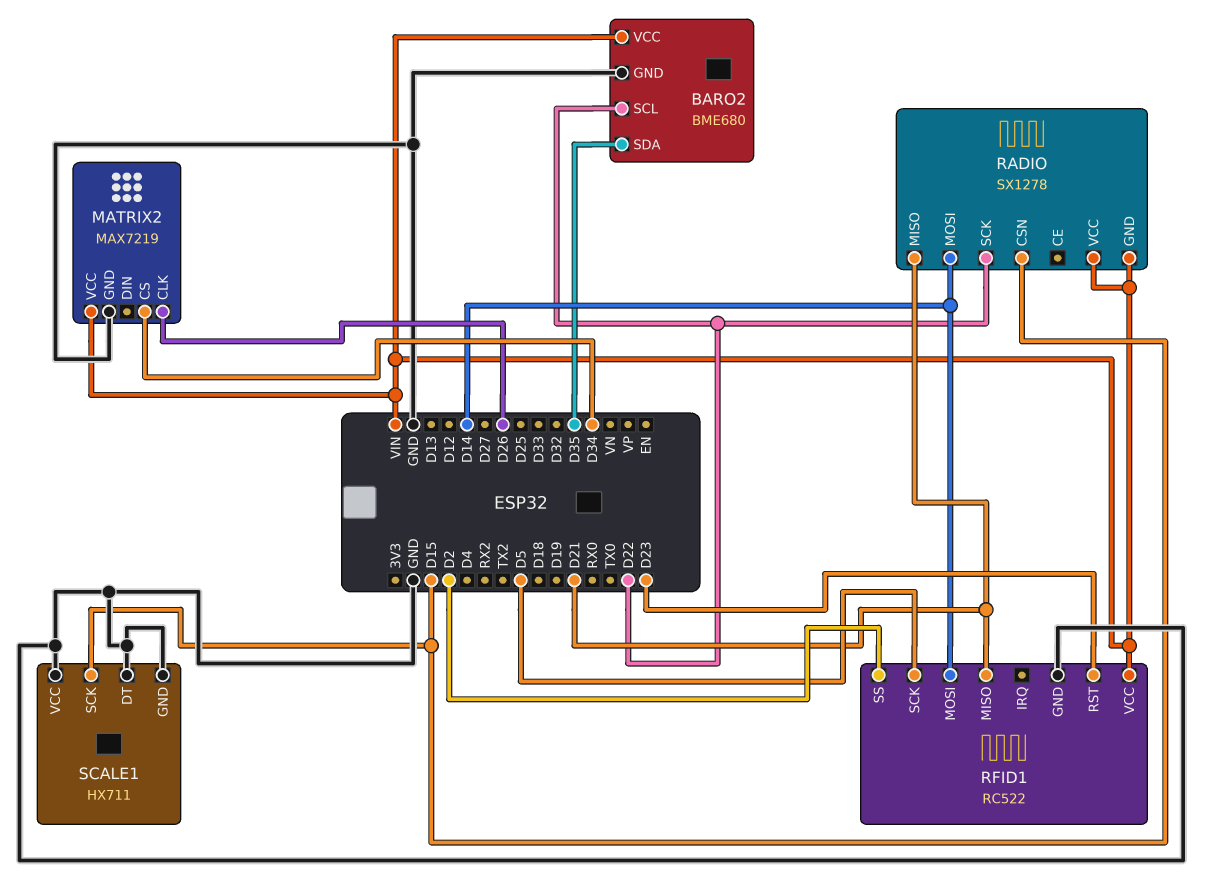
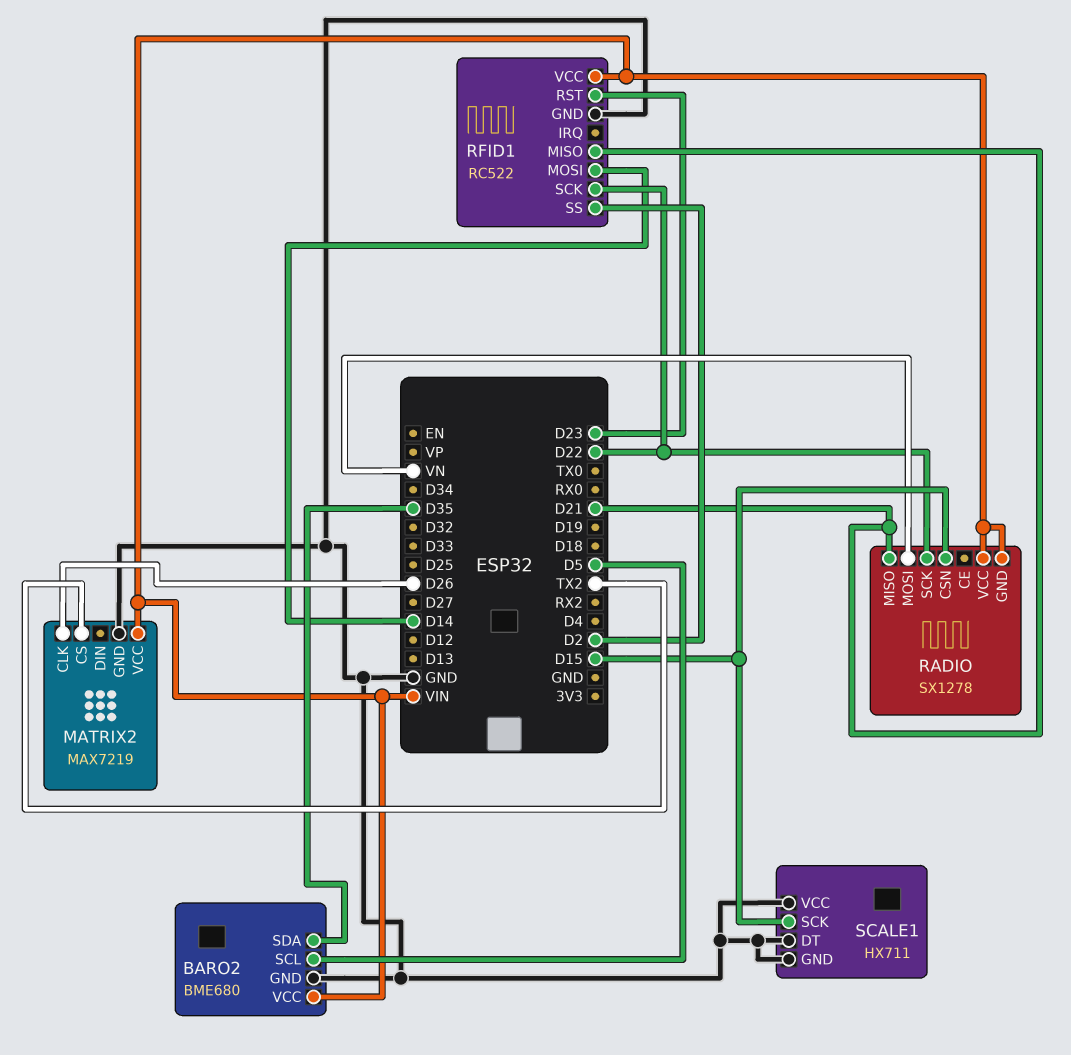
BARO2 pin SCL: D22 -> D5
MATRIX2 pin CS: D34 -> TX2
RADIO pin MOSI: D14 -> VN
RFID1 pin SCK: D5 -> D22

